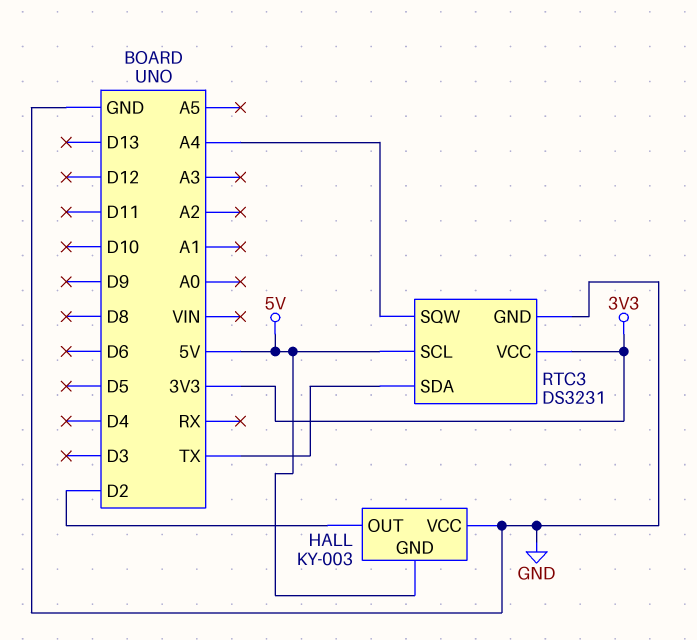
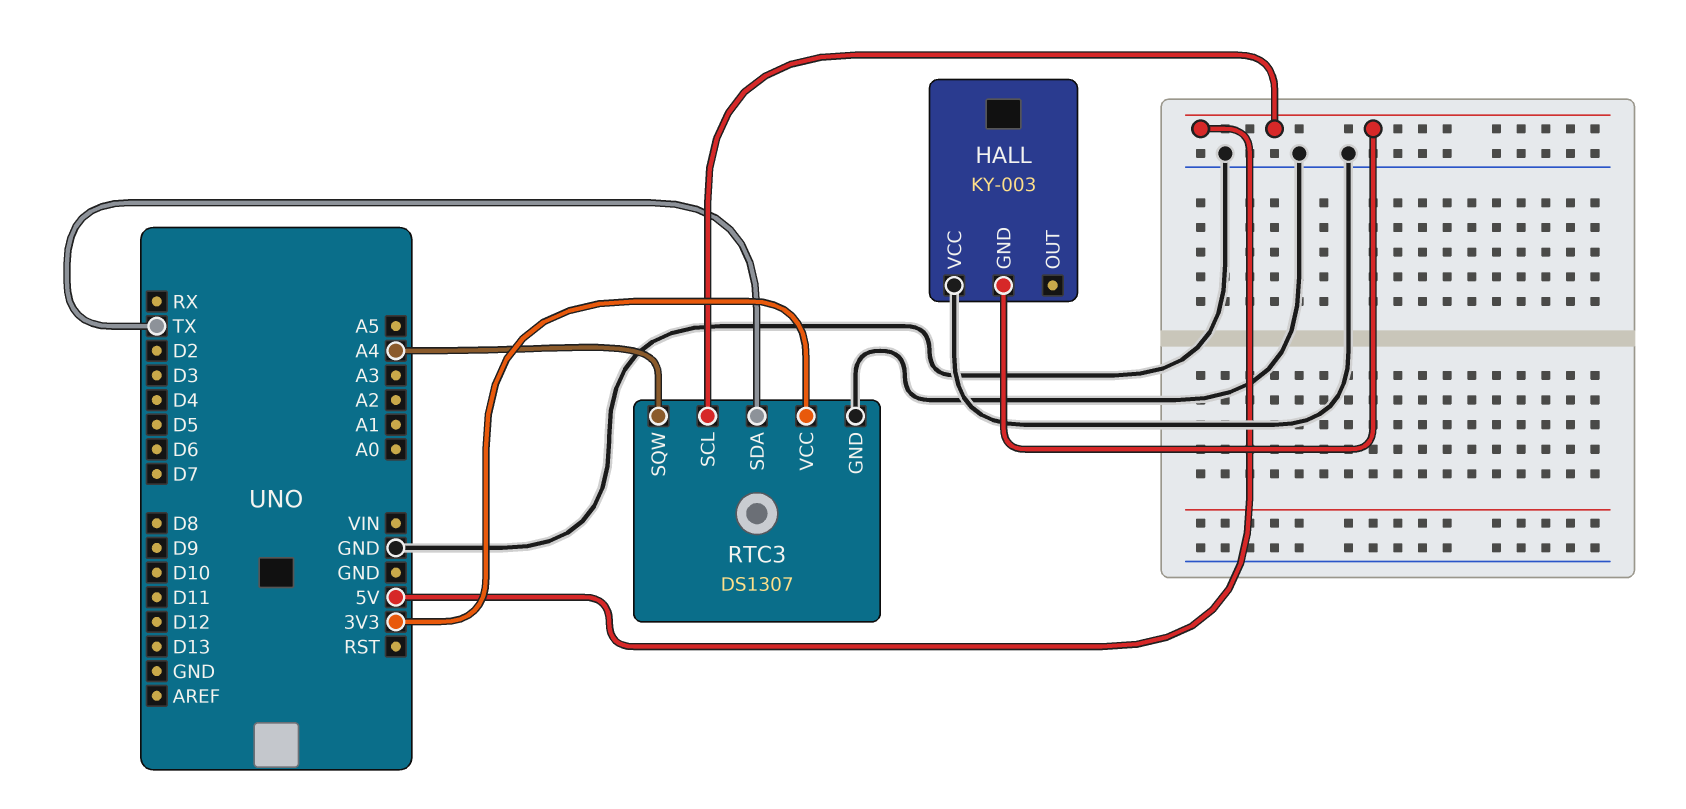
HALL pin OUT: D2 -> none
RTC3: DS3231 -> DS1307

